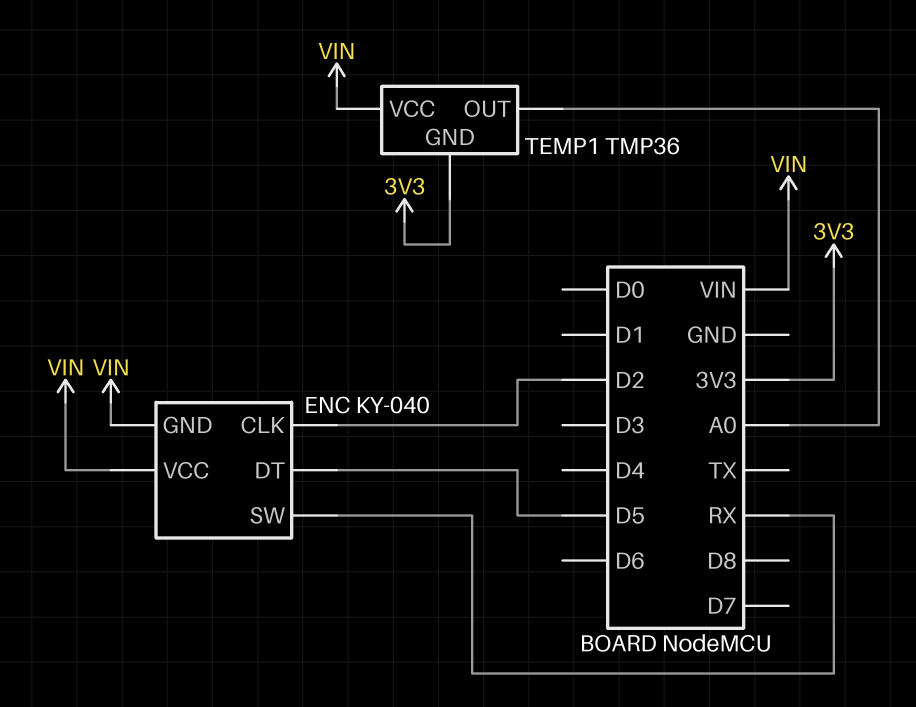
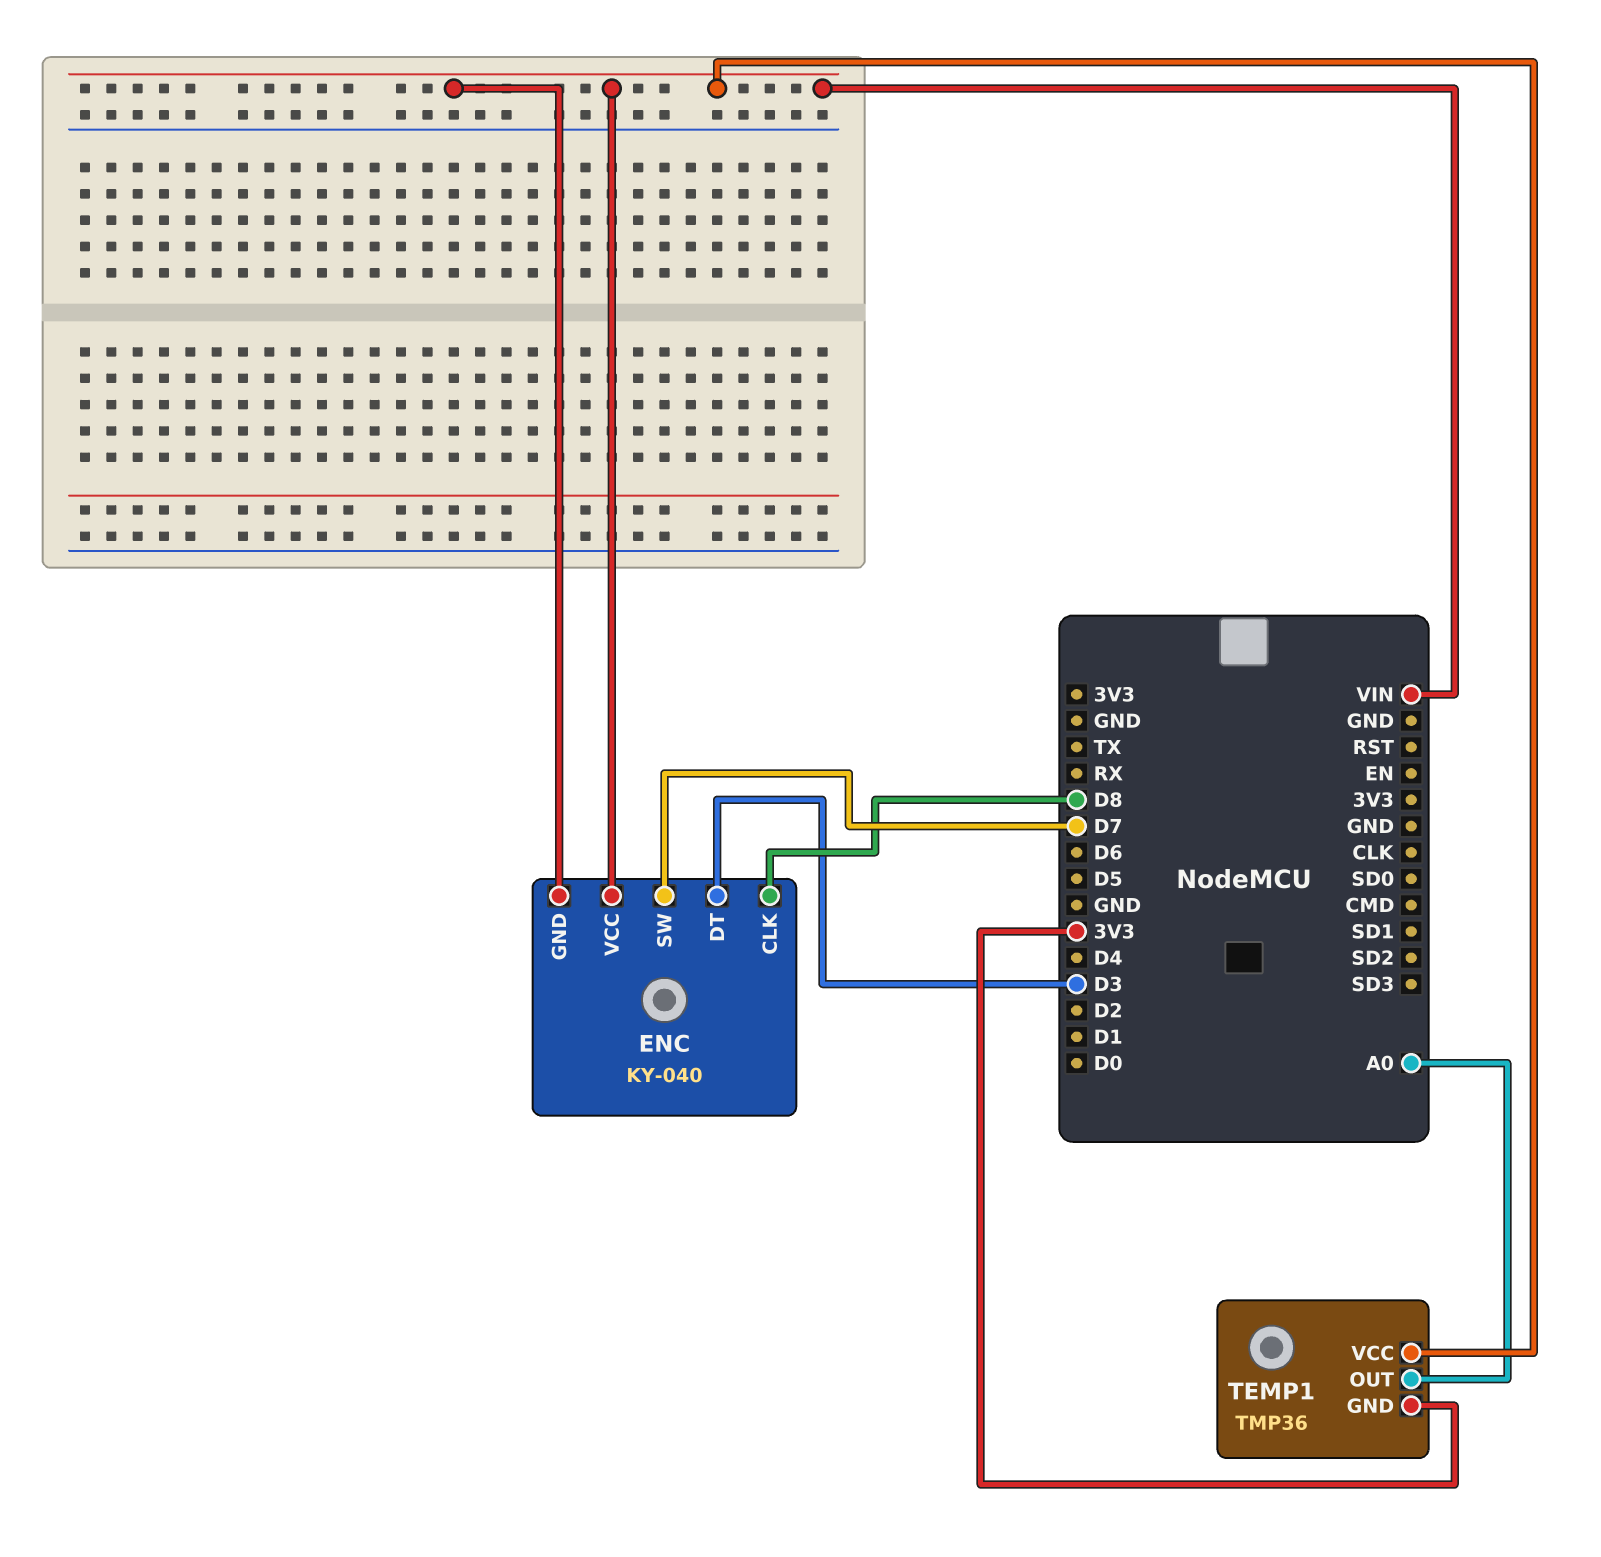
ENC pin CLK: D2 -> D8
ENC pin DT: D5 -> D3
ENC pin SW: RX -> D7

